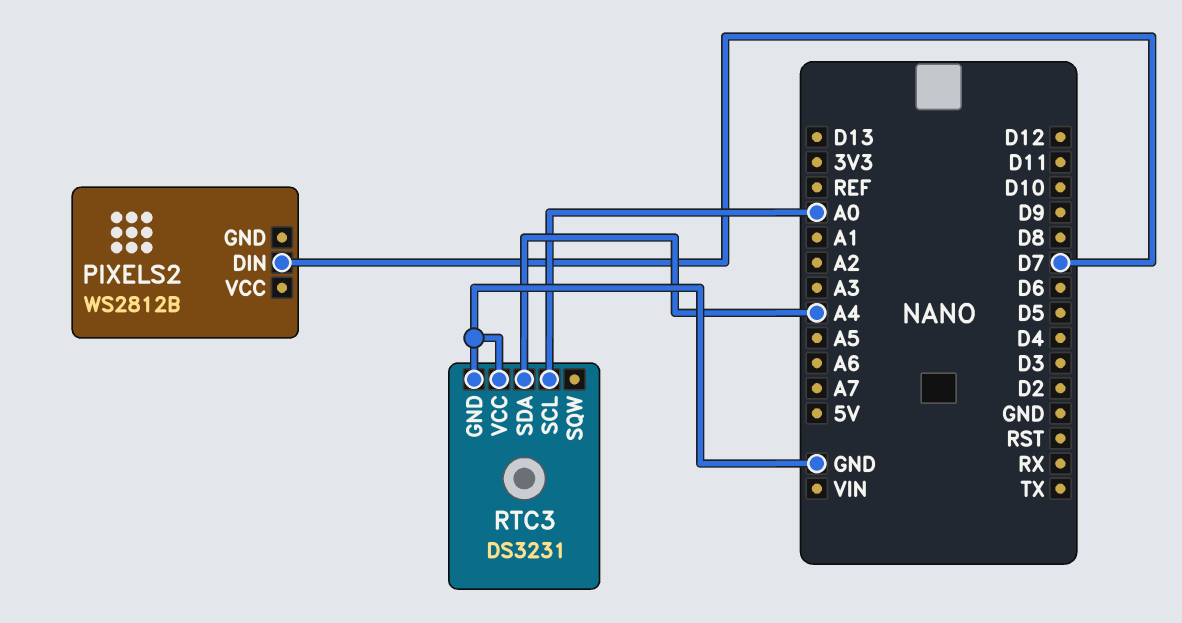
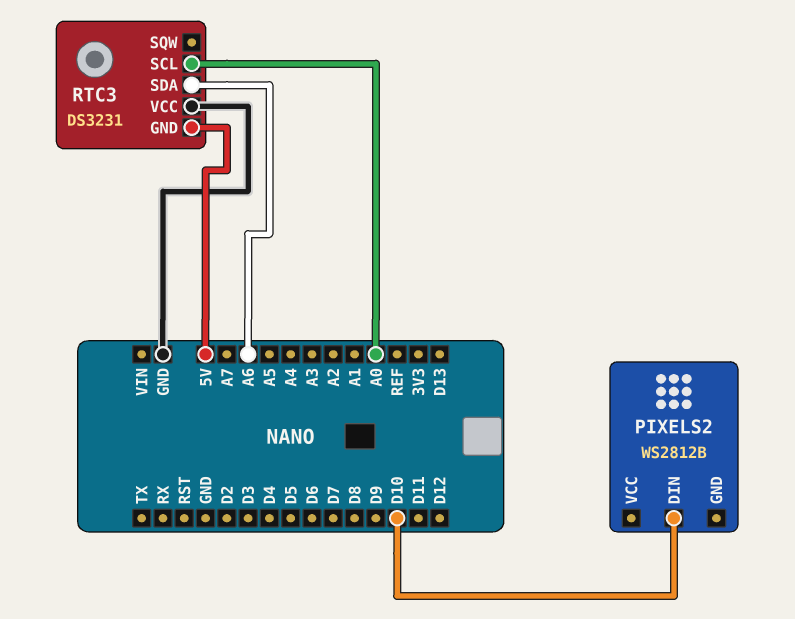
PIXELS2 pin DIN: D7 -> D10
RTC3 pin GND: GND -> 5V
RTC3 pin SDA: A4 -> A6

